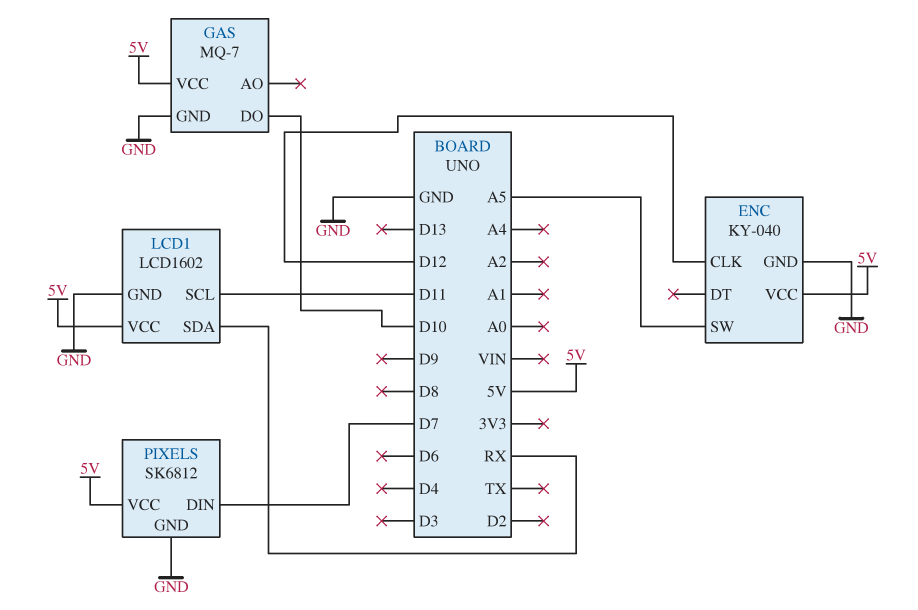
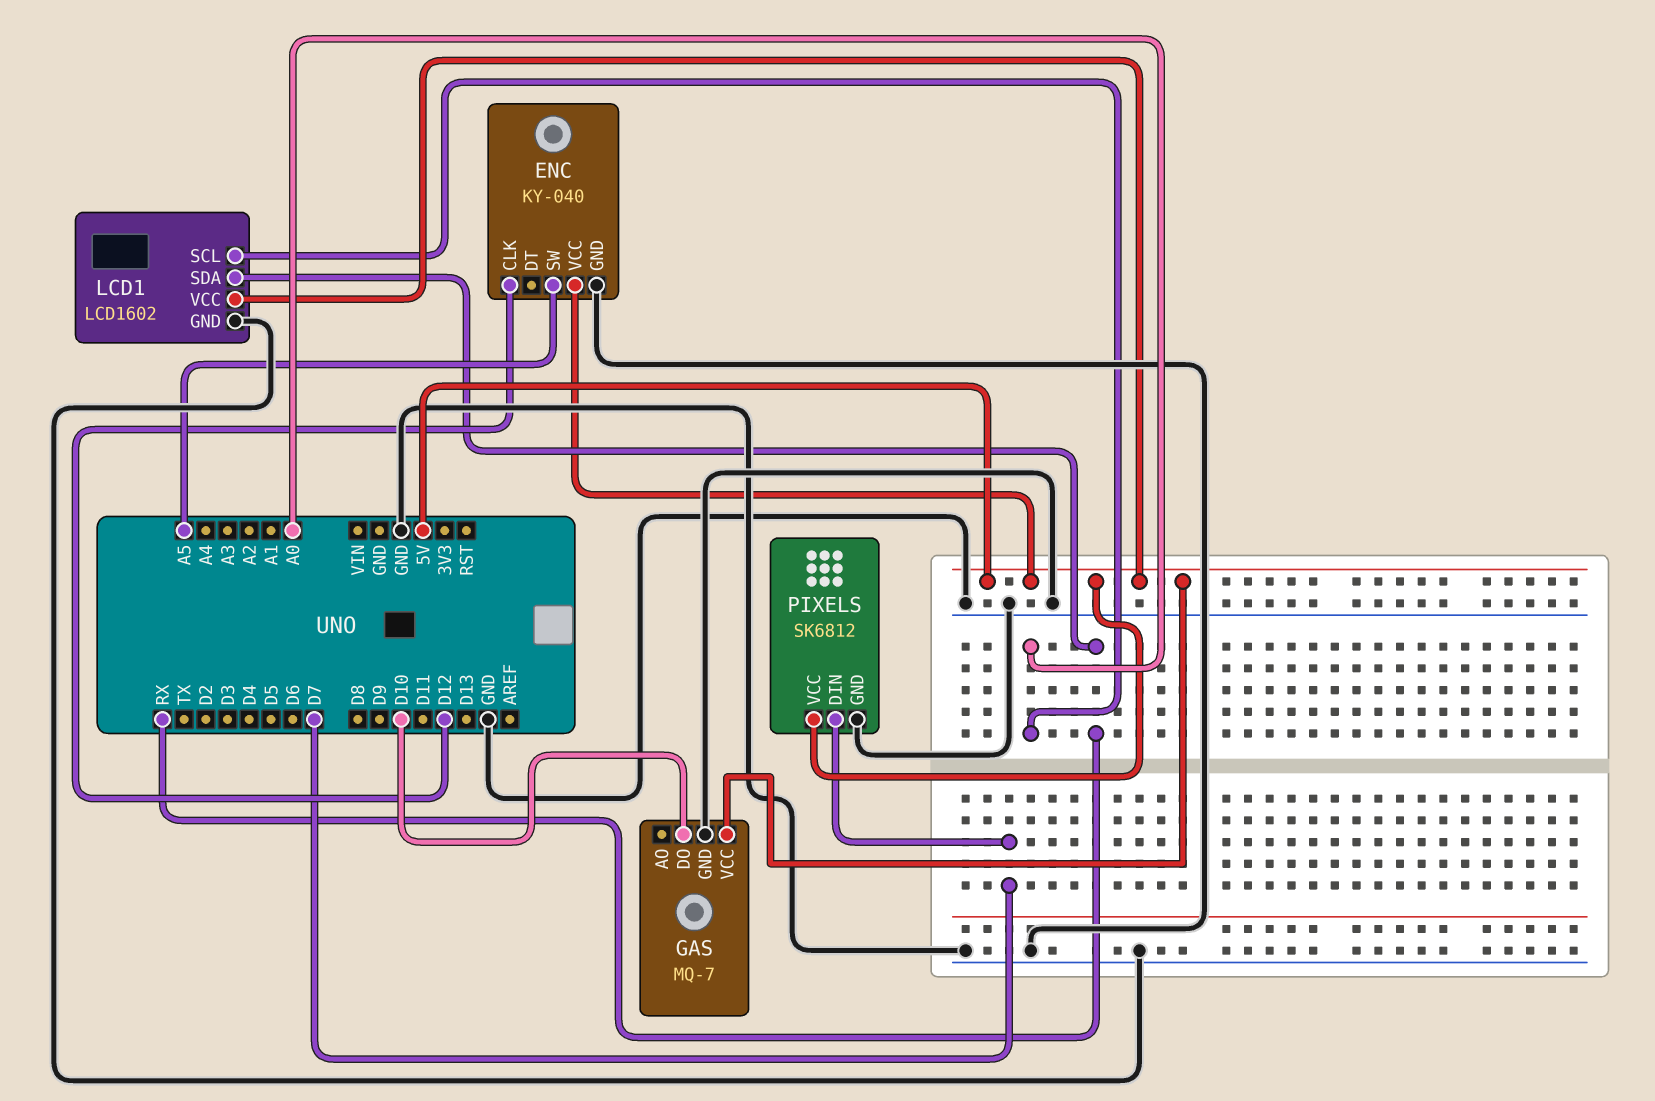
LCD1 pin SCL: D11 -> A0

